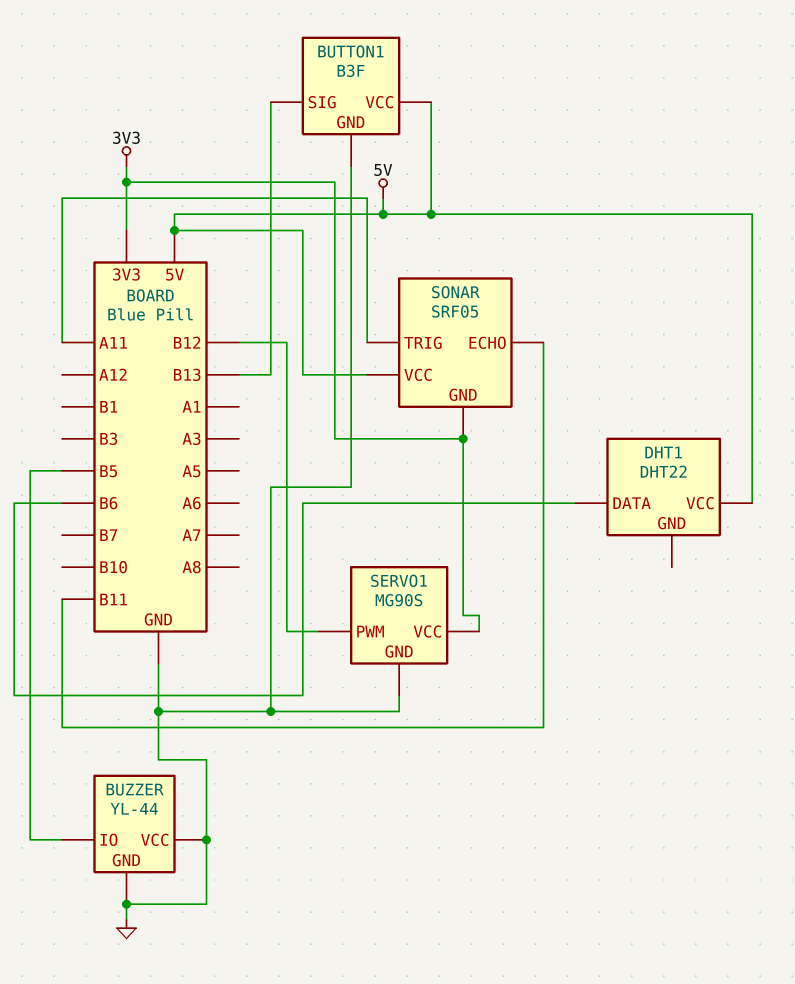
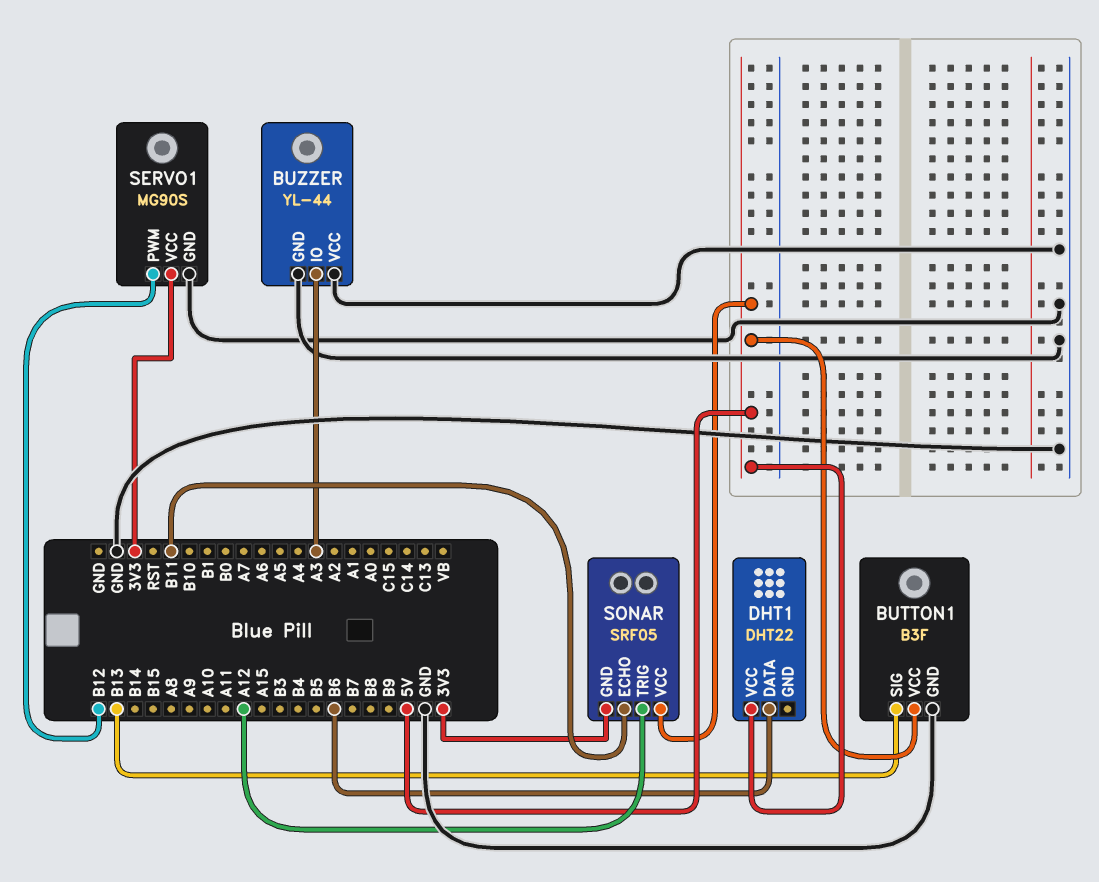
BUZZER pin IO: B5 -> A3
SONAR pin TRIG: A11 -> A12

